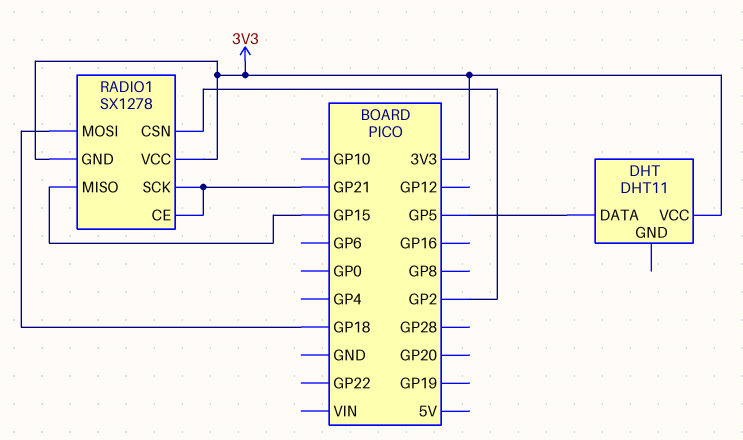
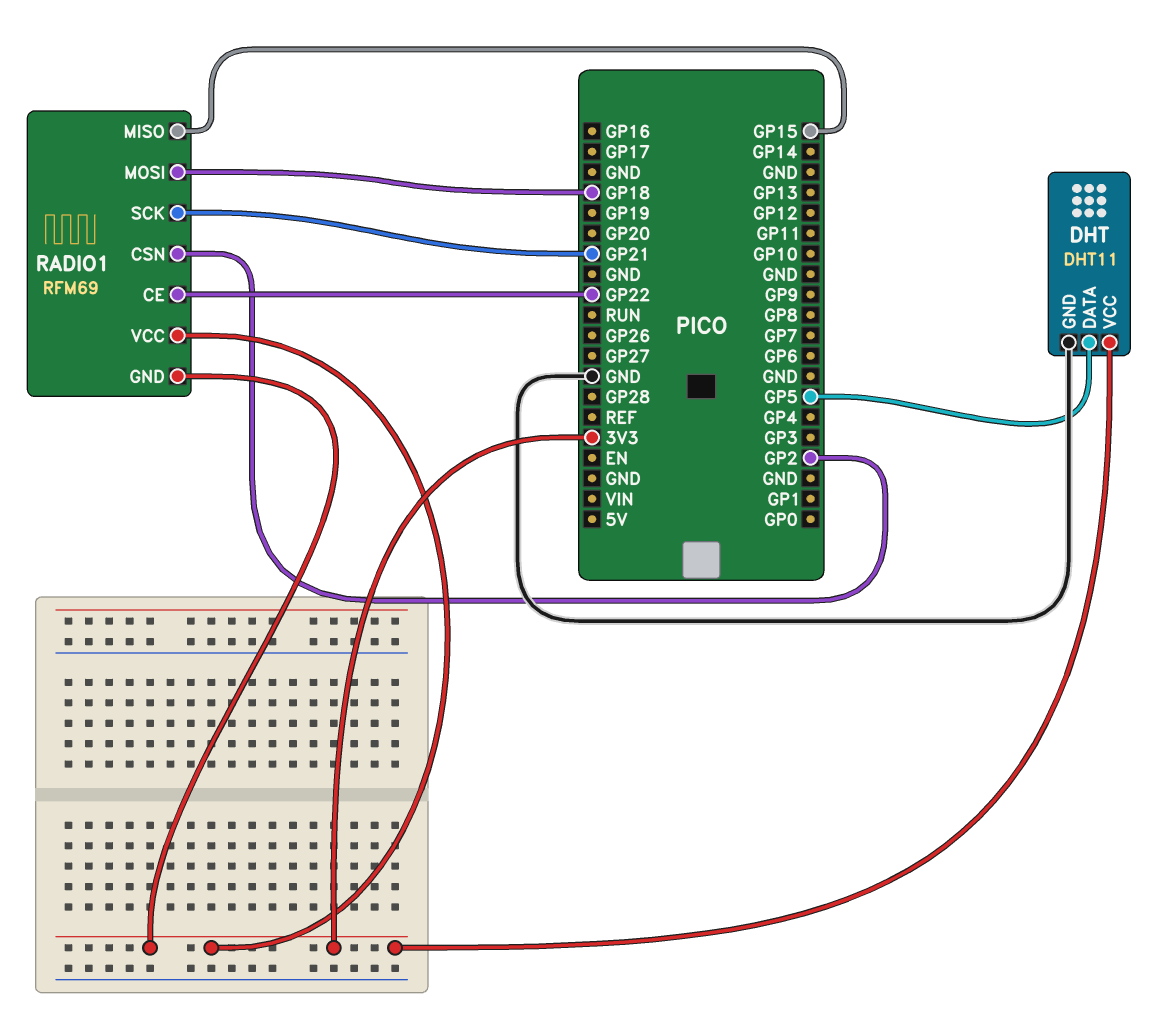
DHT pin GND: none -> GND
RADIO1: SX1278 -> RFM69
RADIO1 pin CE: GP21 -> GP22

